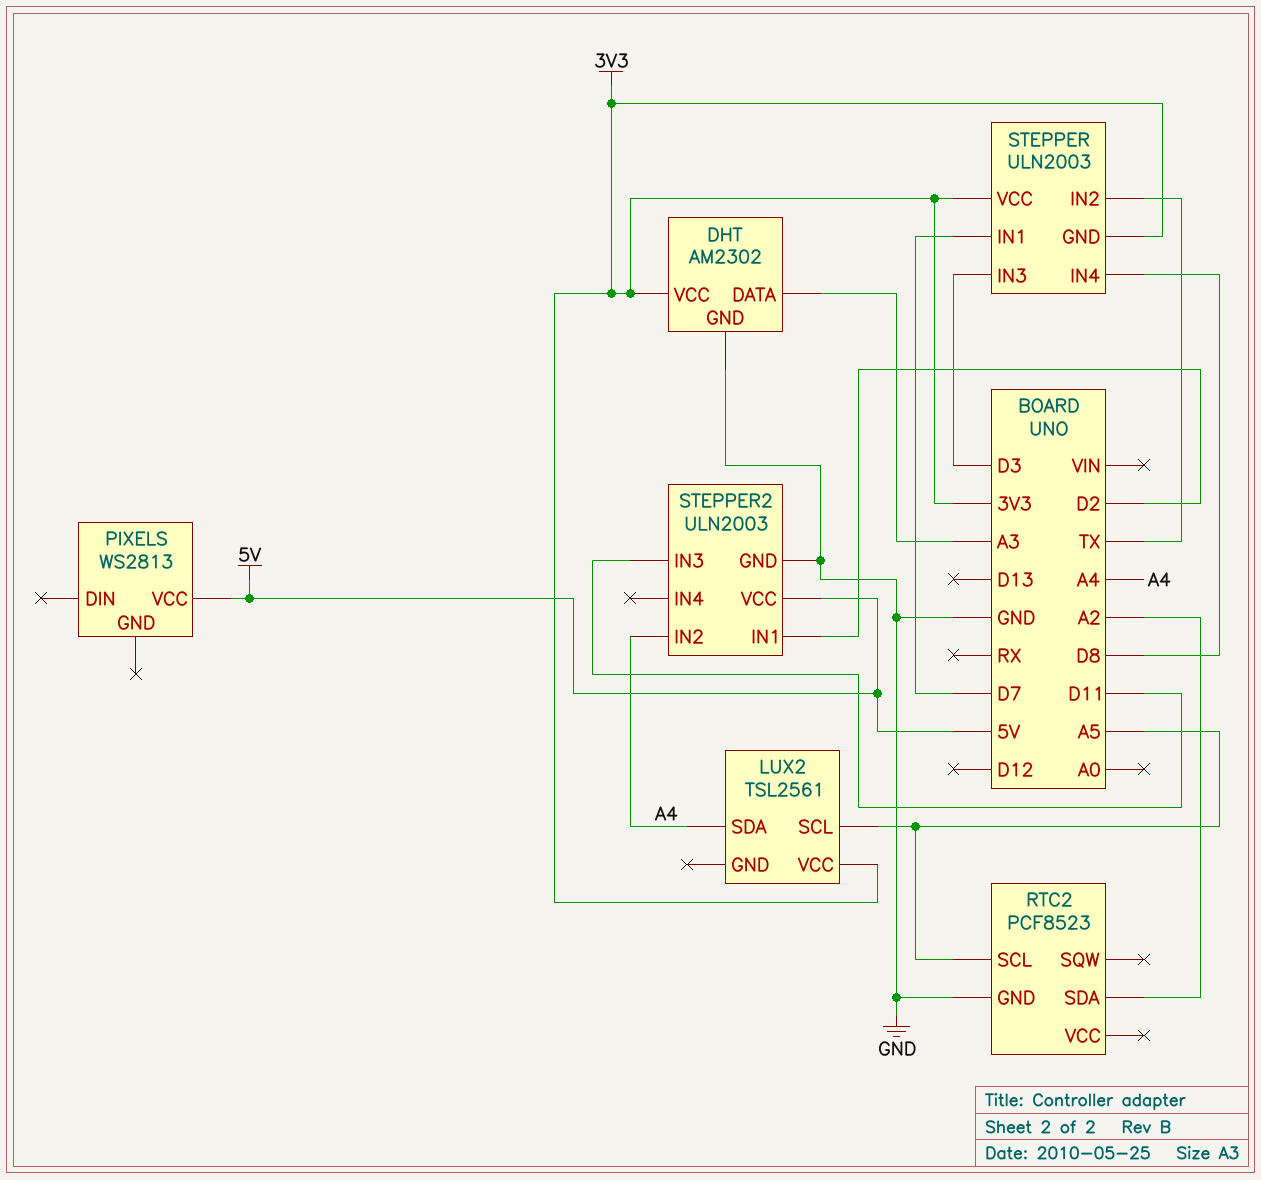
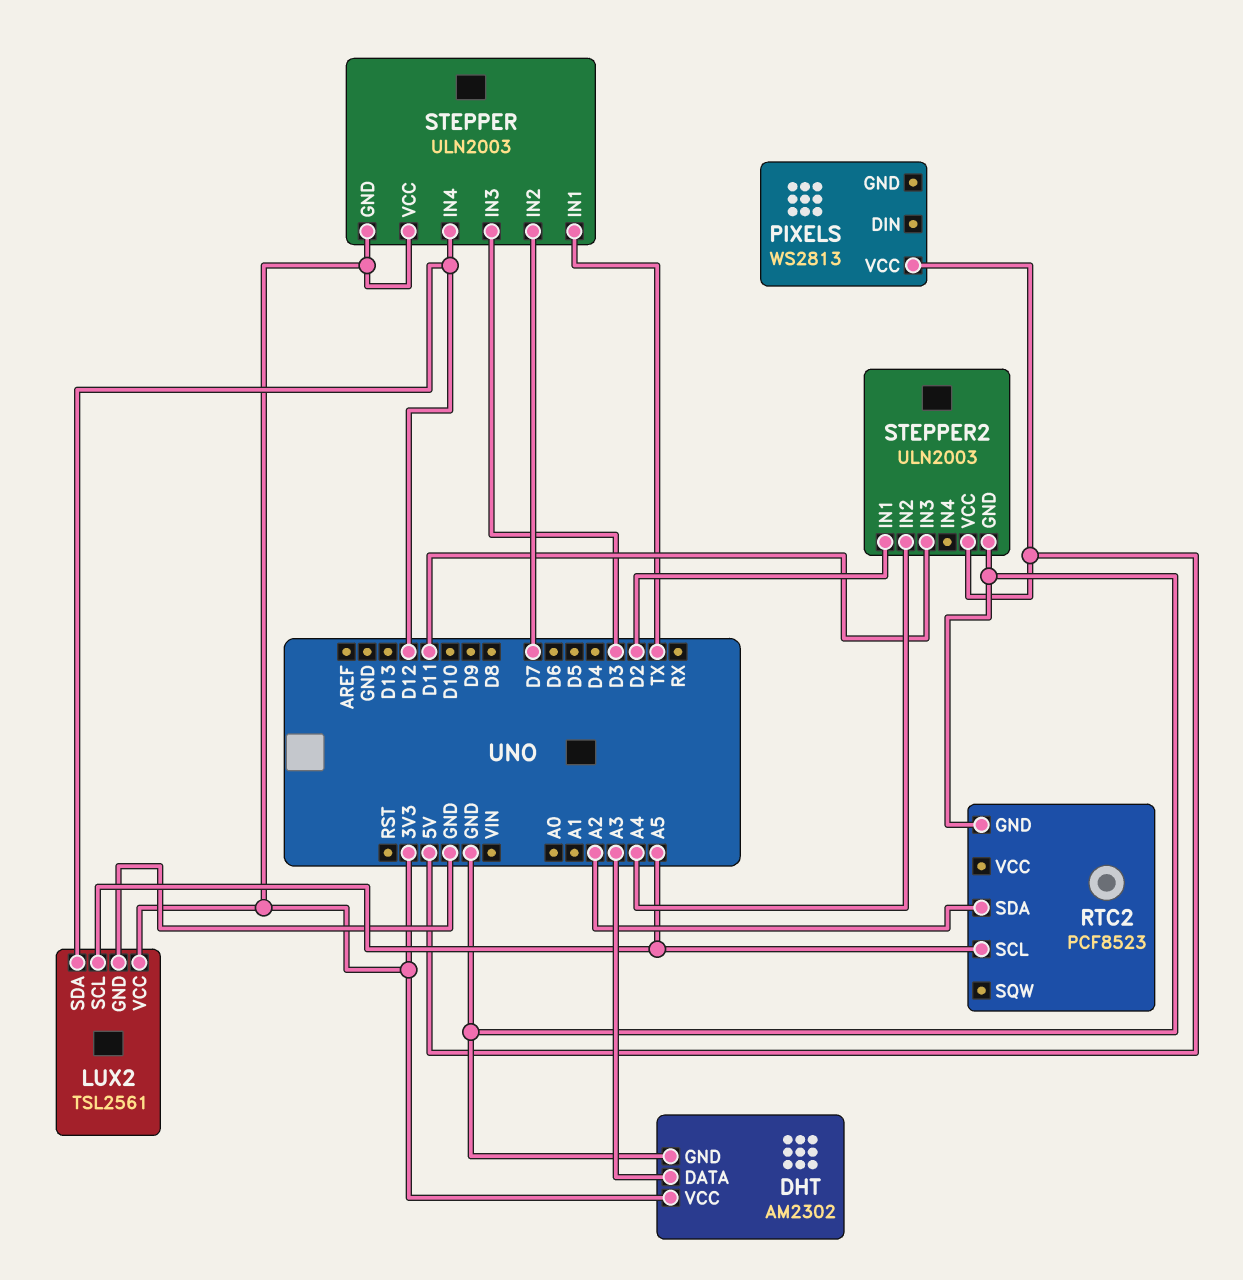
LUX2 pin GND: none -> GND
LUX2 pin SDA: A4 -> D12
STEPPER pin IN1: D7 -> TX
STEPPER pin IN2: TX -> D7
STEPPER pin IN4: D8 -> D12

